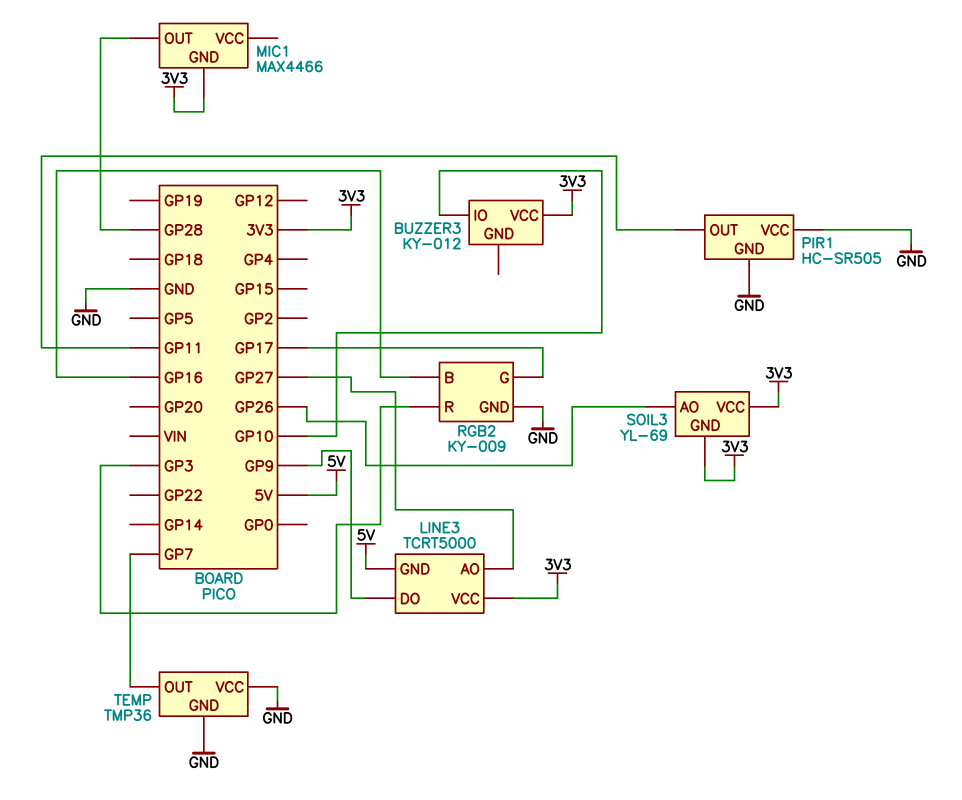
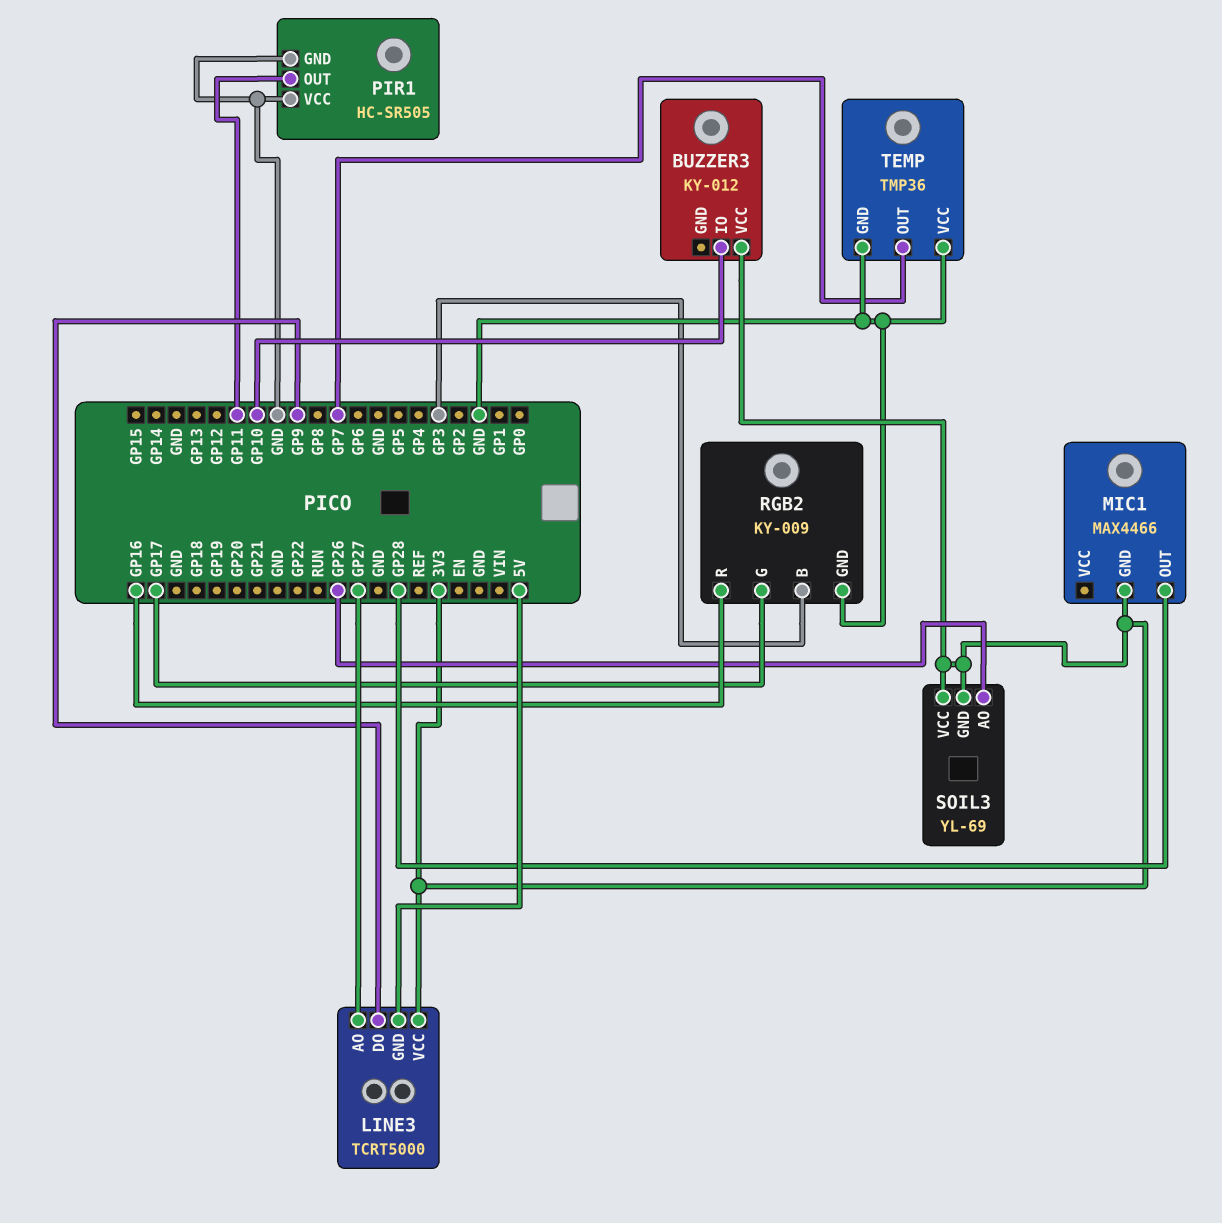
RGB2 pin B: GP16 -> GP3
RGB2 pin R: GP3 -> GP16

